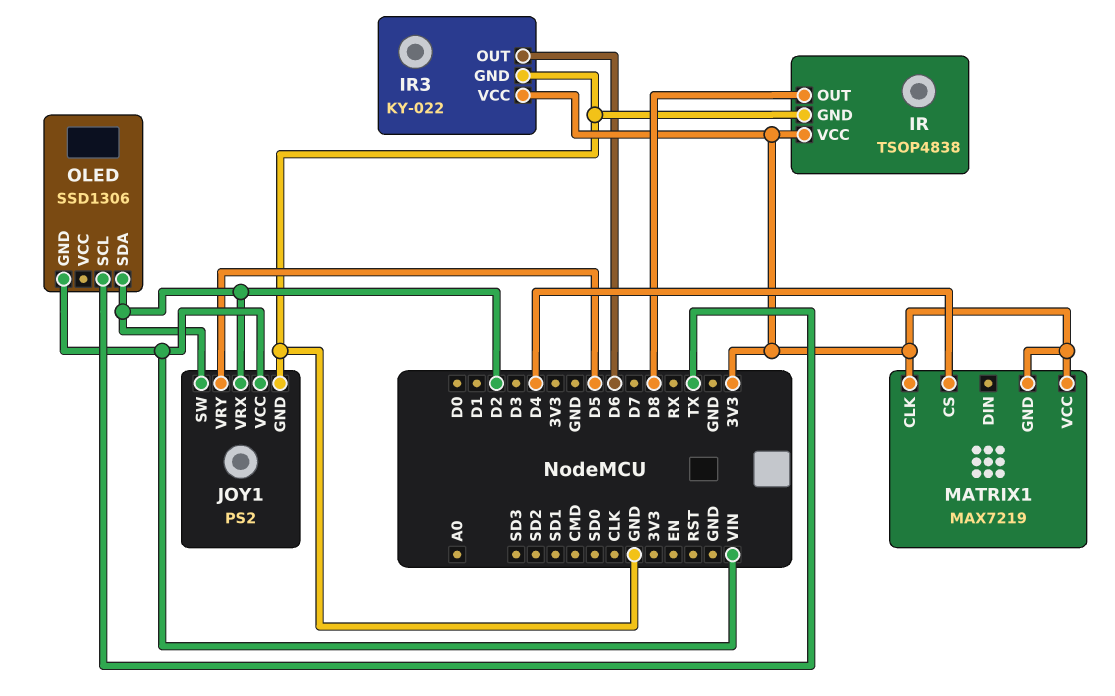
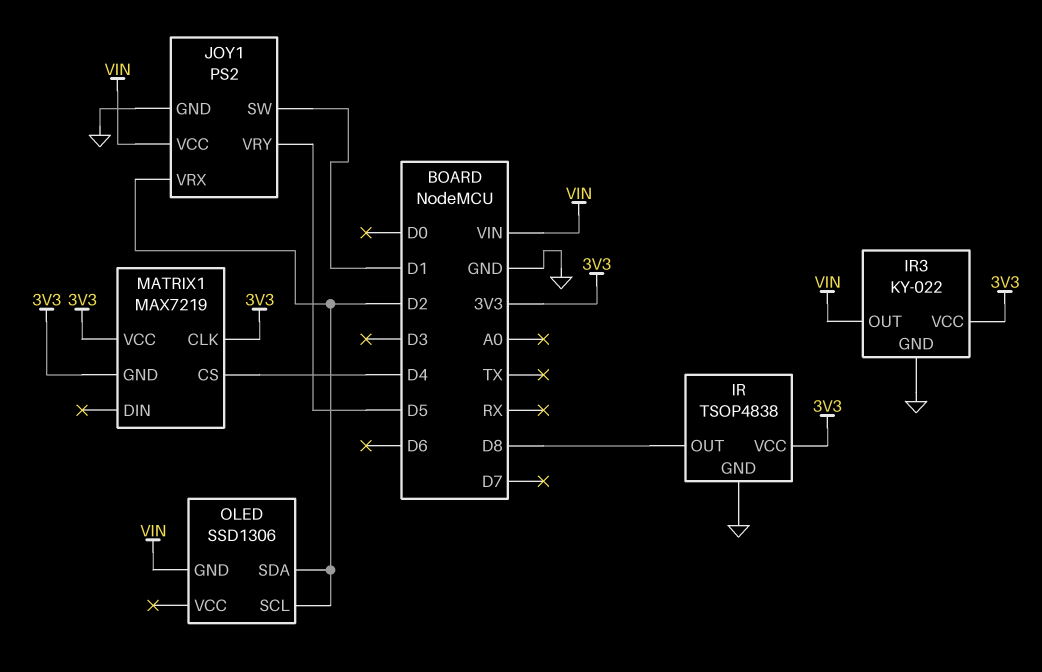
IR3 pin OUT: D6 -> VIN
JOY1 pin SW: D2 -> D1
OLED pin SCL: TX -> D2

